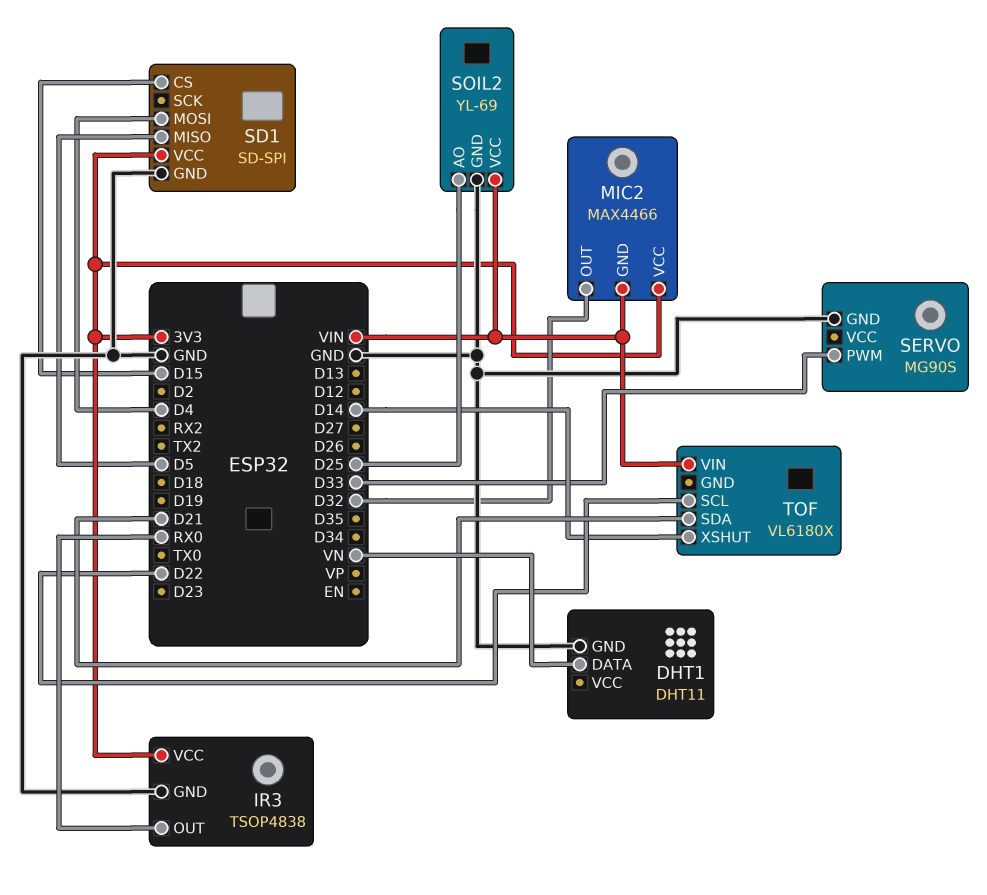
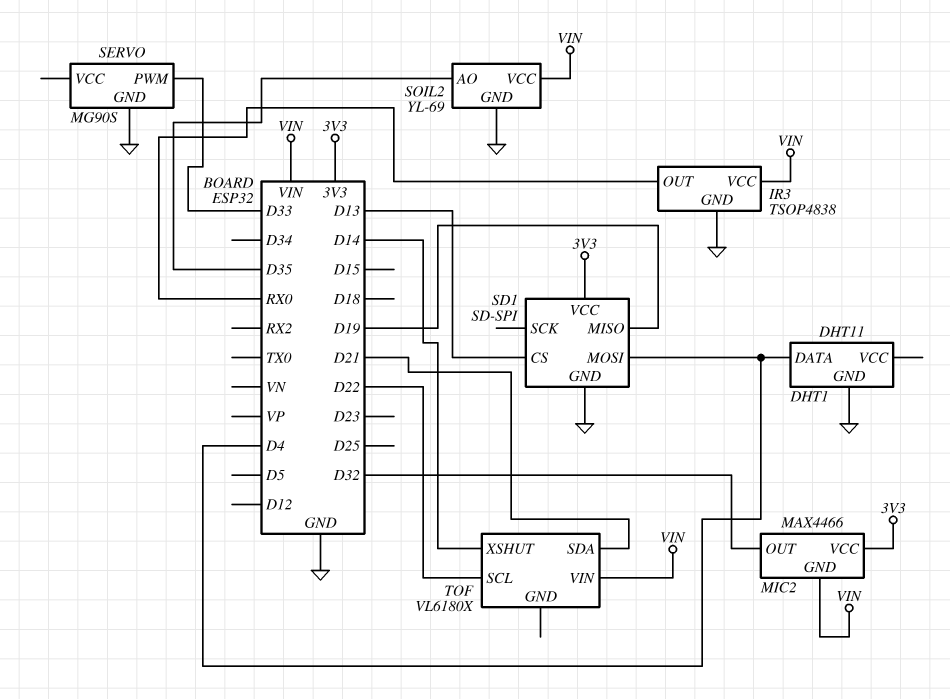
DHT1 pin DATA: VN -> D4
IR3 pin VCC: 3V3 -> VIN
SD1 pin CS: D15 -> D13
SD1 pin MISO: D5 -> D19
SOIL2 pin AO: D25 -> D35

